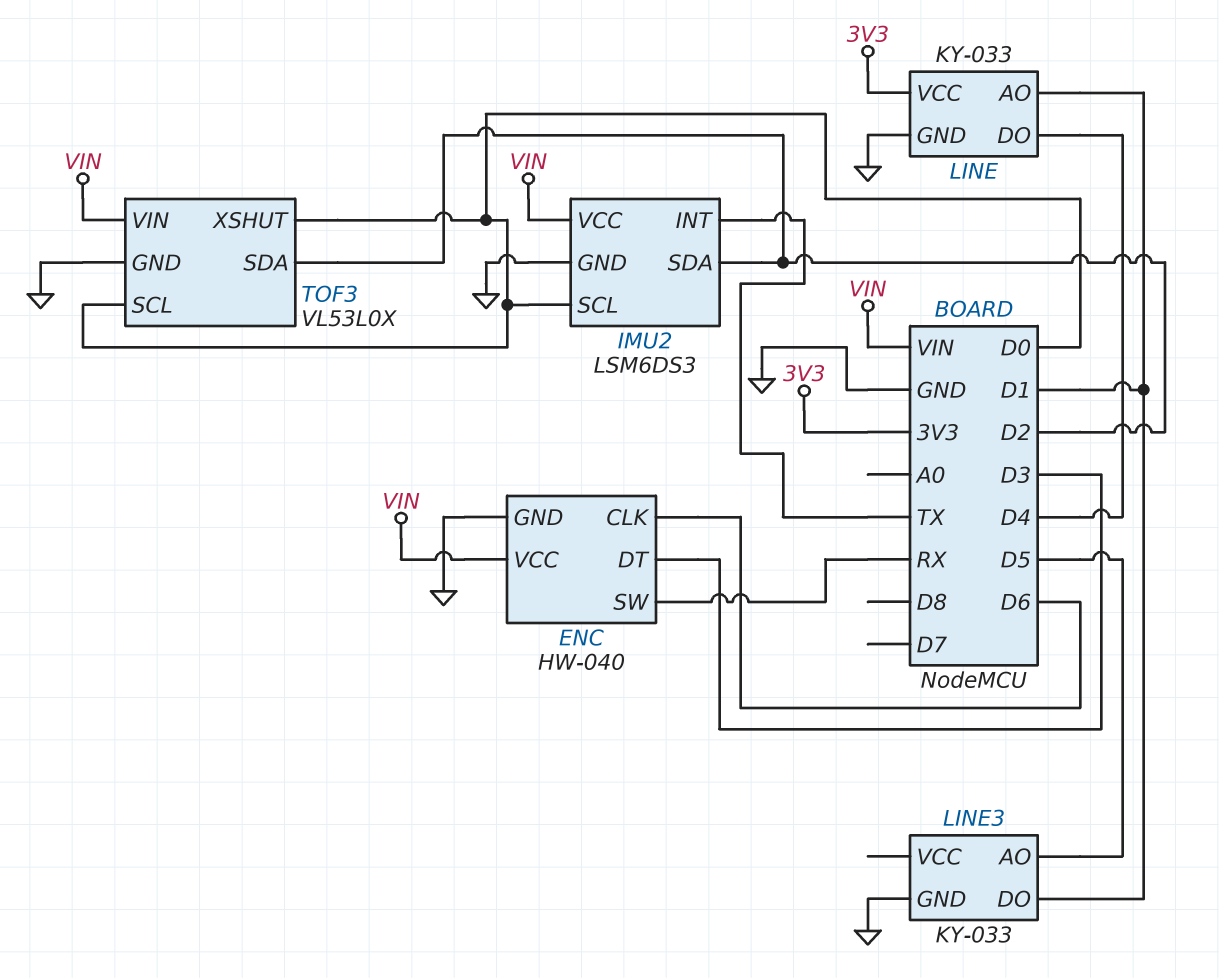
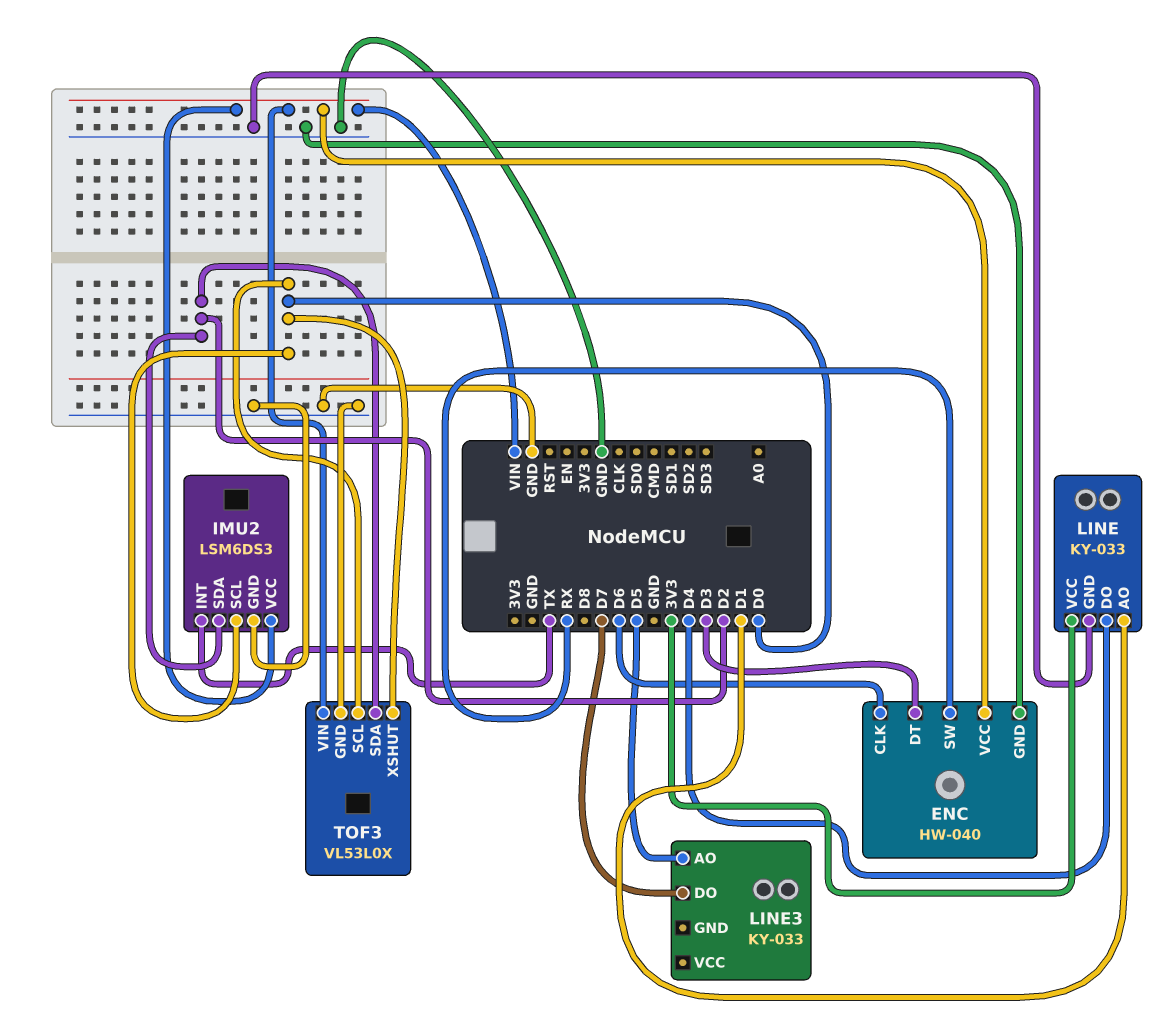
LINE3 pin DO: D1 -> D7
LINE3 pin GND: GND -> none

